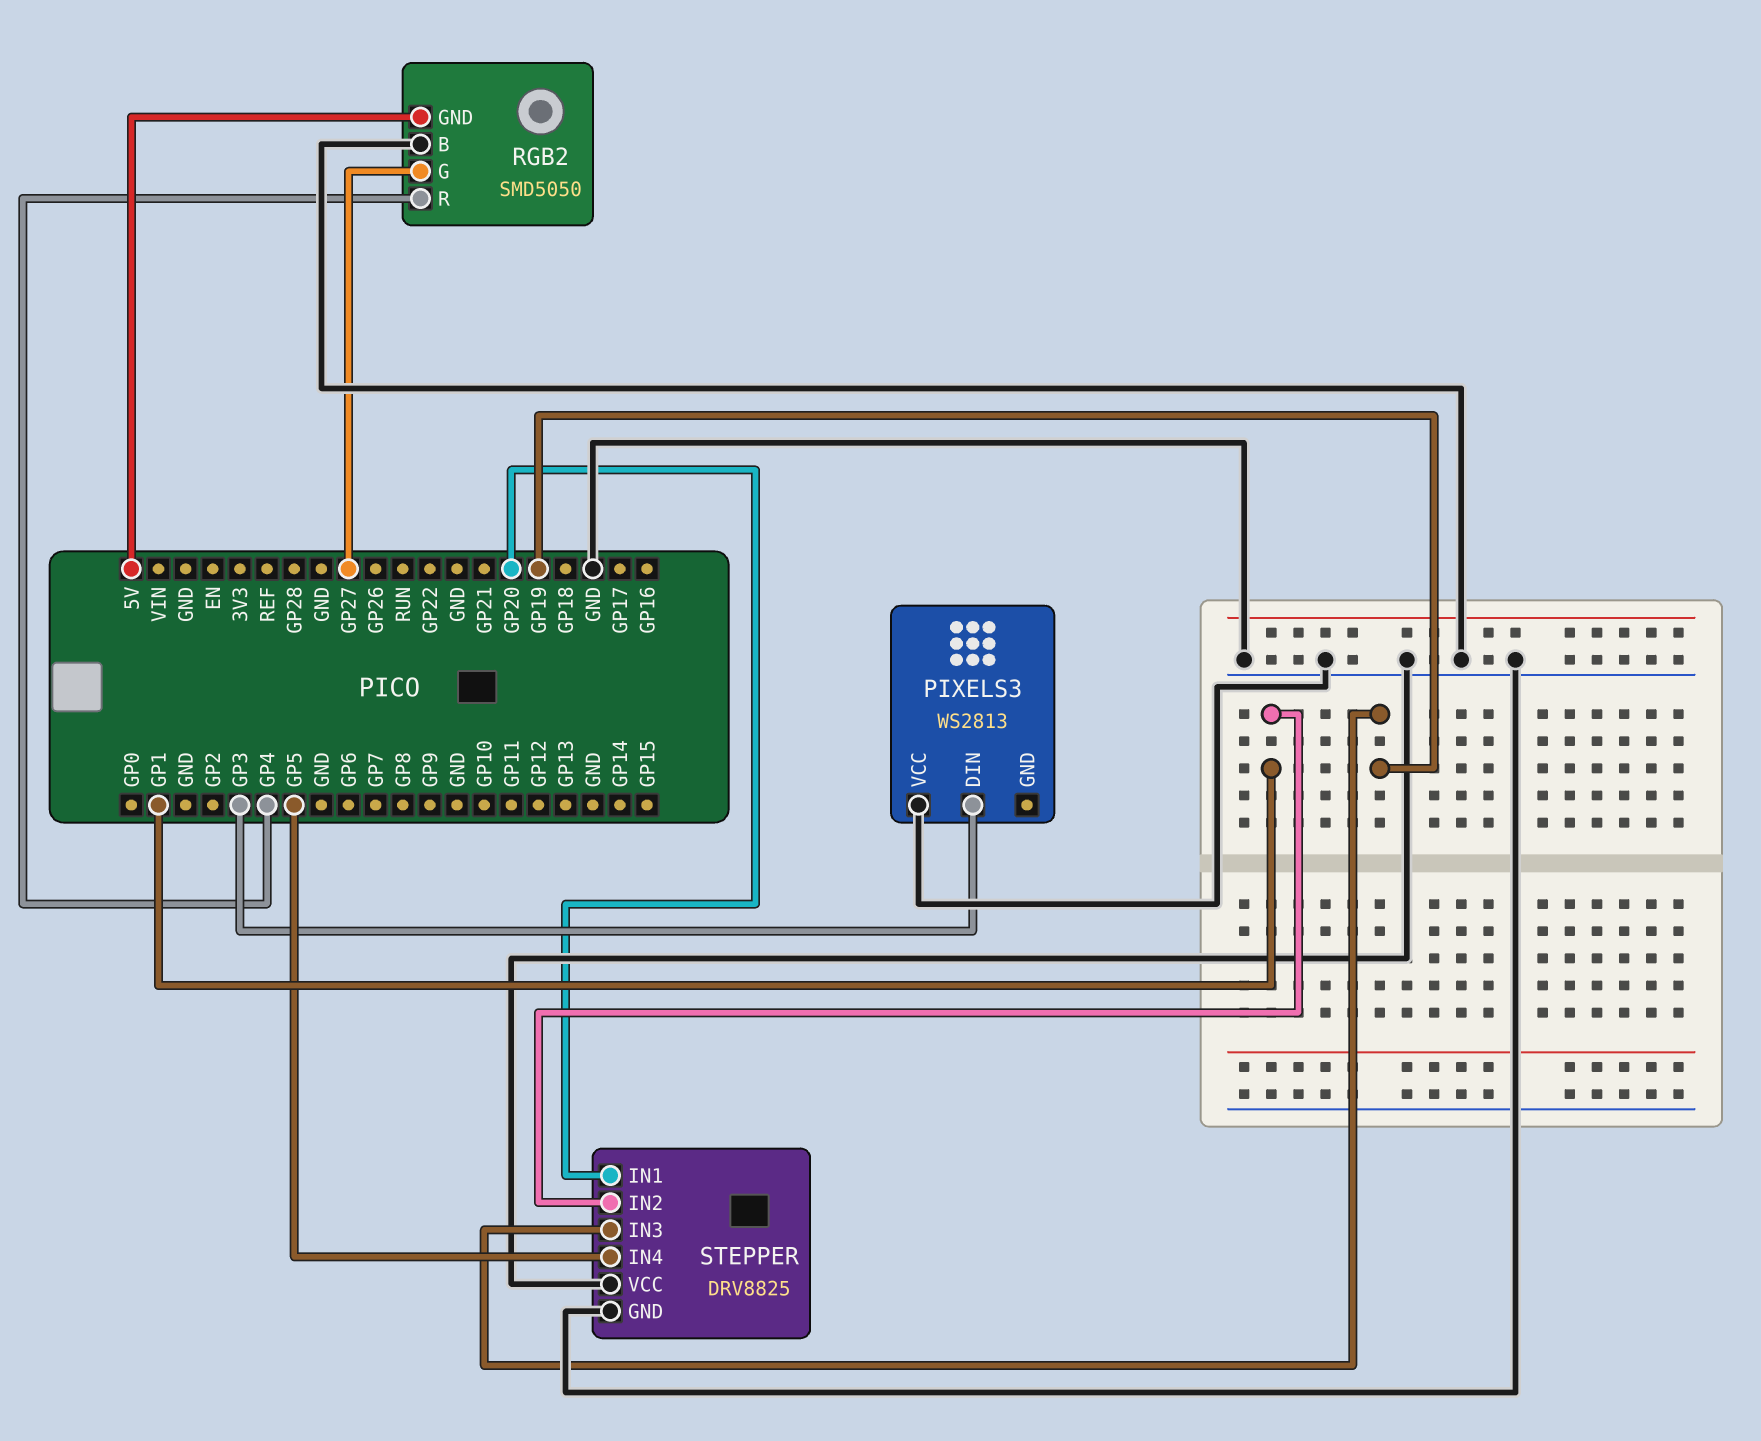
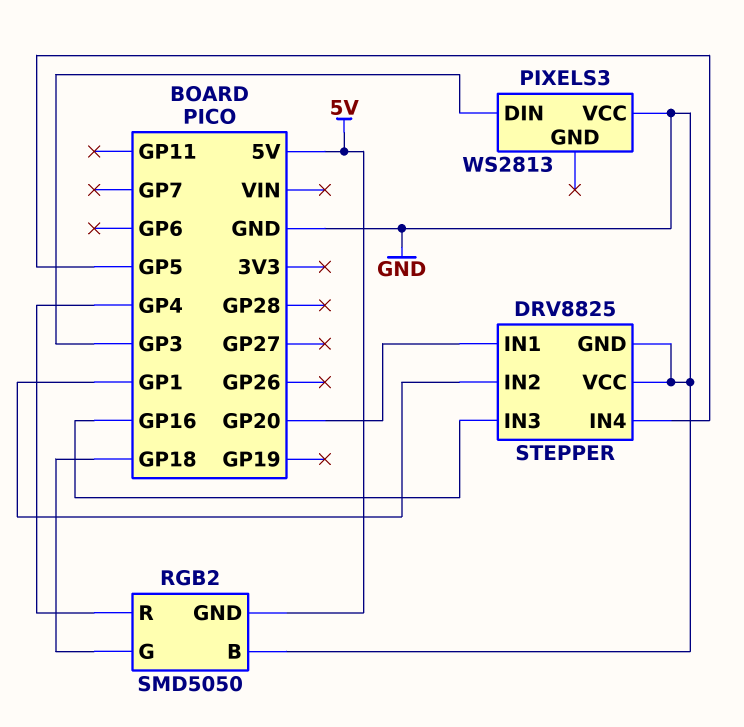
RGB2 pin G: GP27 -> GP18
STEPPER pin IN3: GP19 -> GP16

